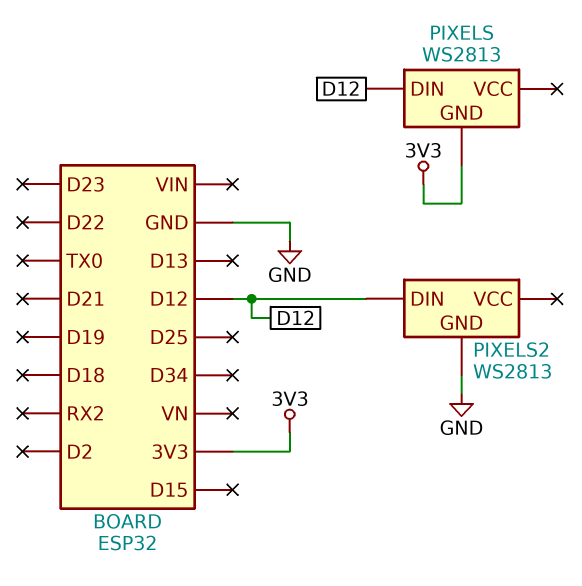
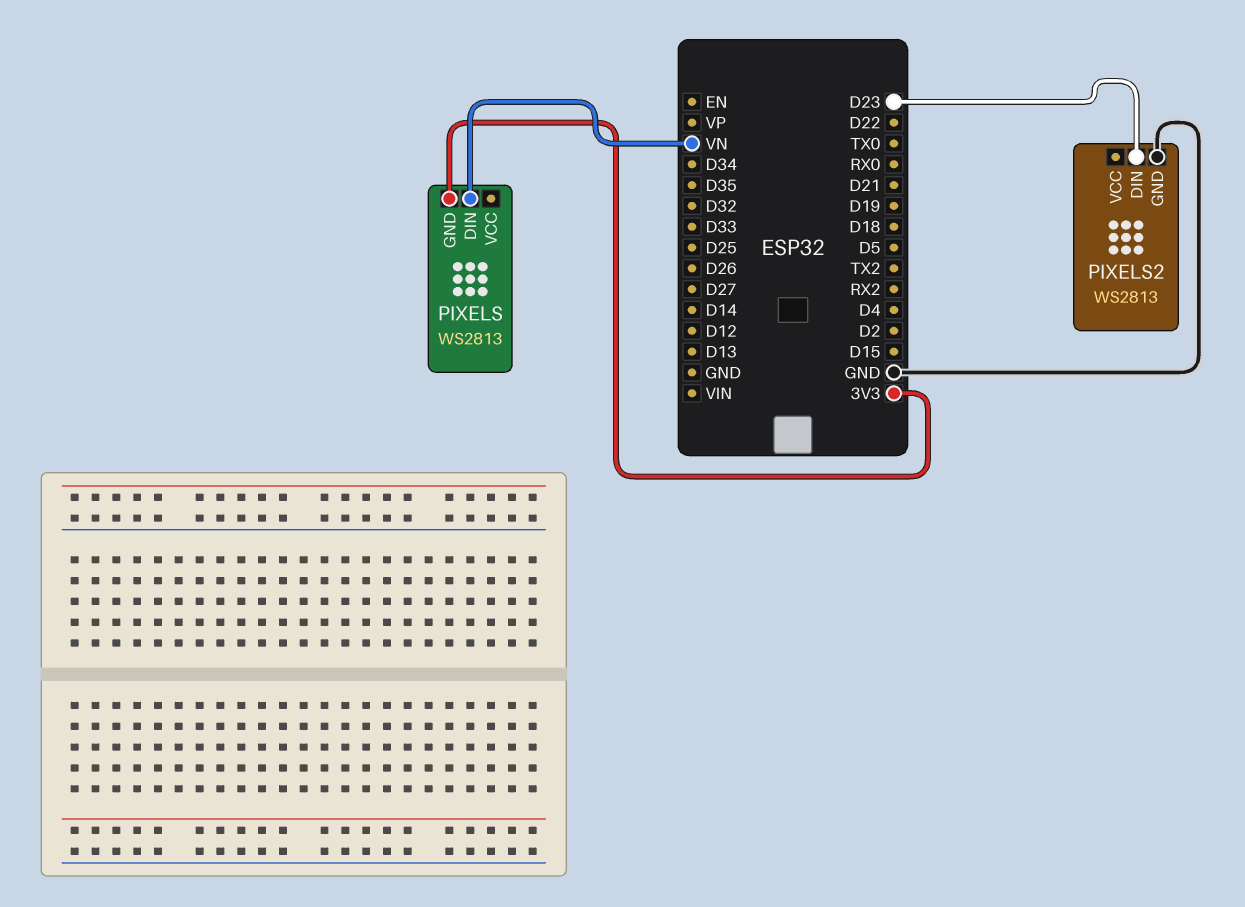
PIXELS pin DIN: D12 -> VN
PIXELS2 pin DIN: D12 -> D23

